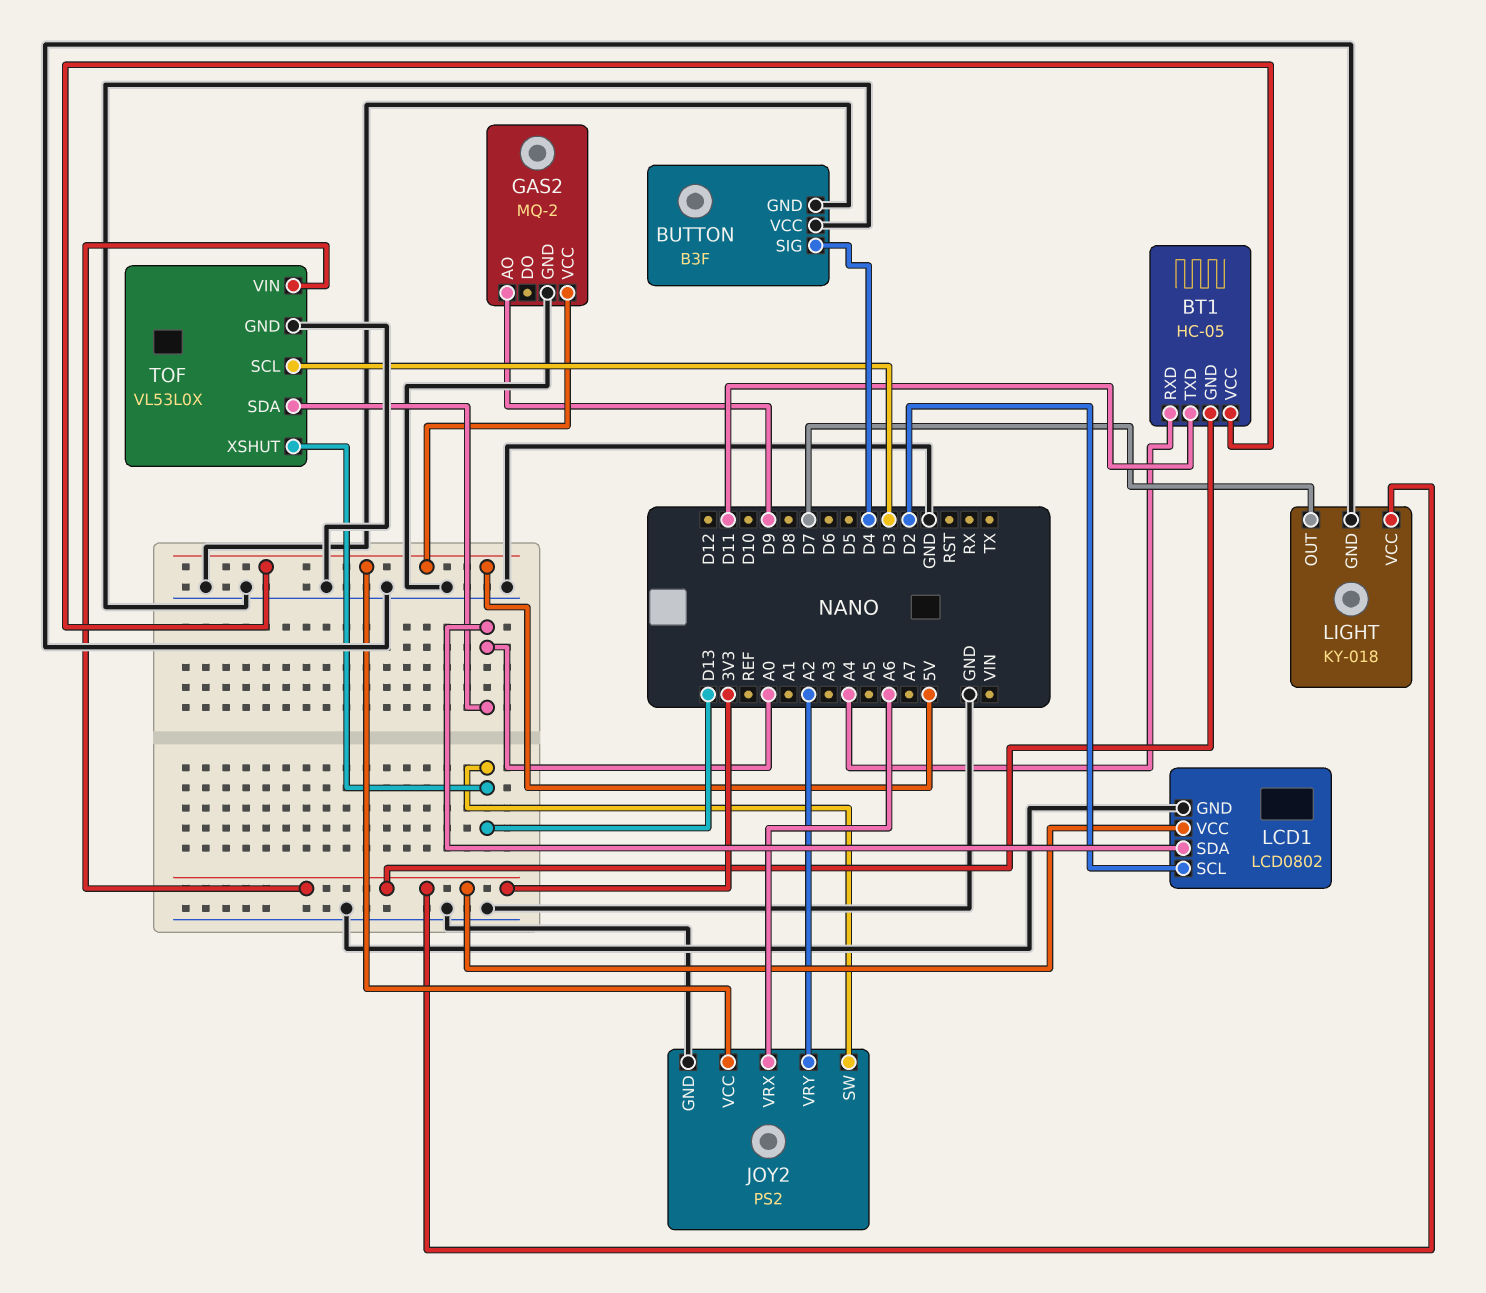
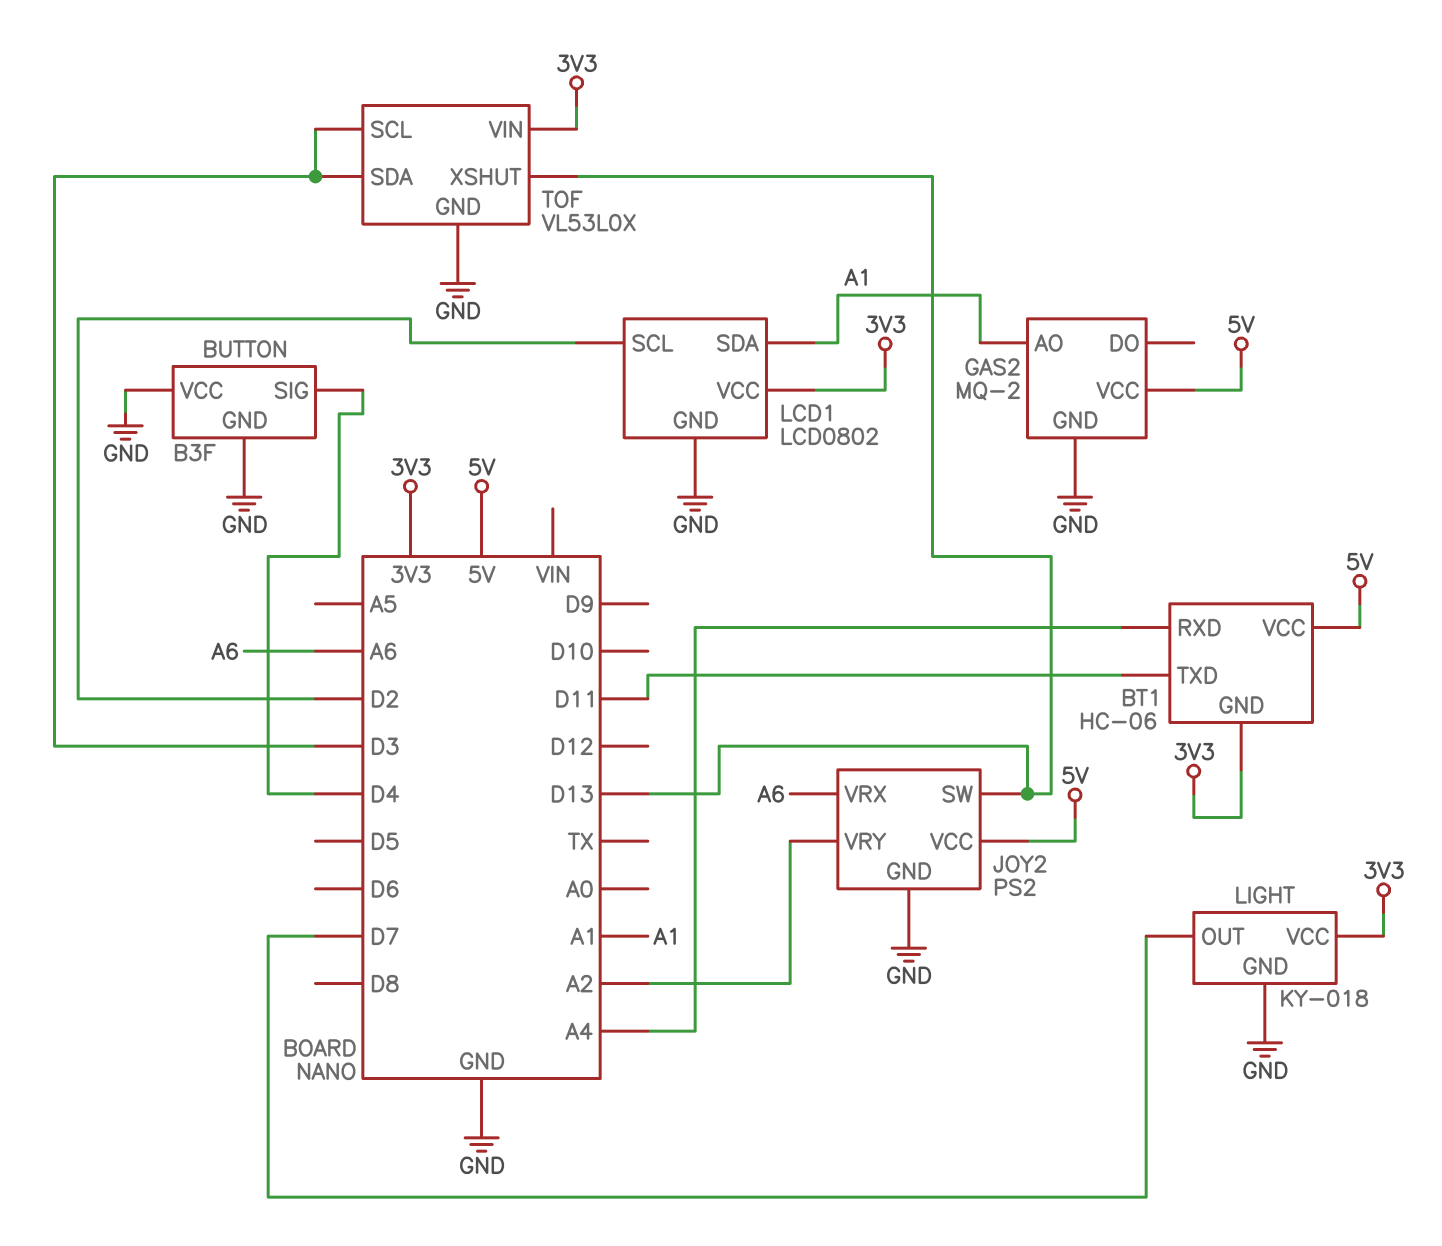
BT1: HC-05 -> HC-06
GAS2 pin AO: D9 -> A1
LCD1 pin SDA: A0 -> A1
TOF pin SDA: A0 -> D3

